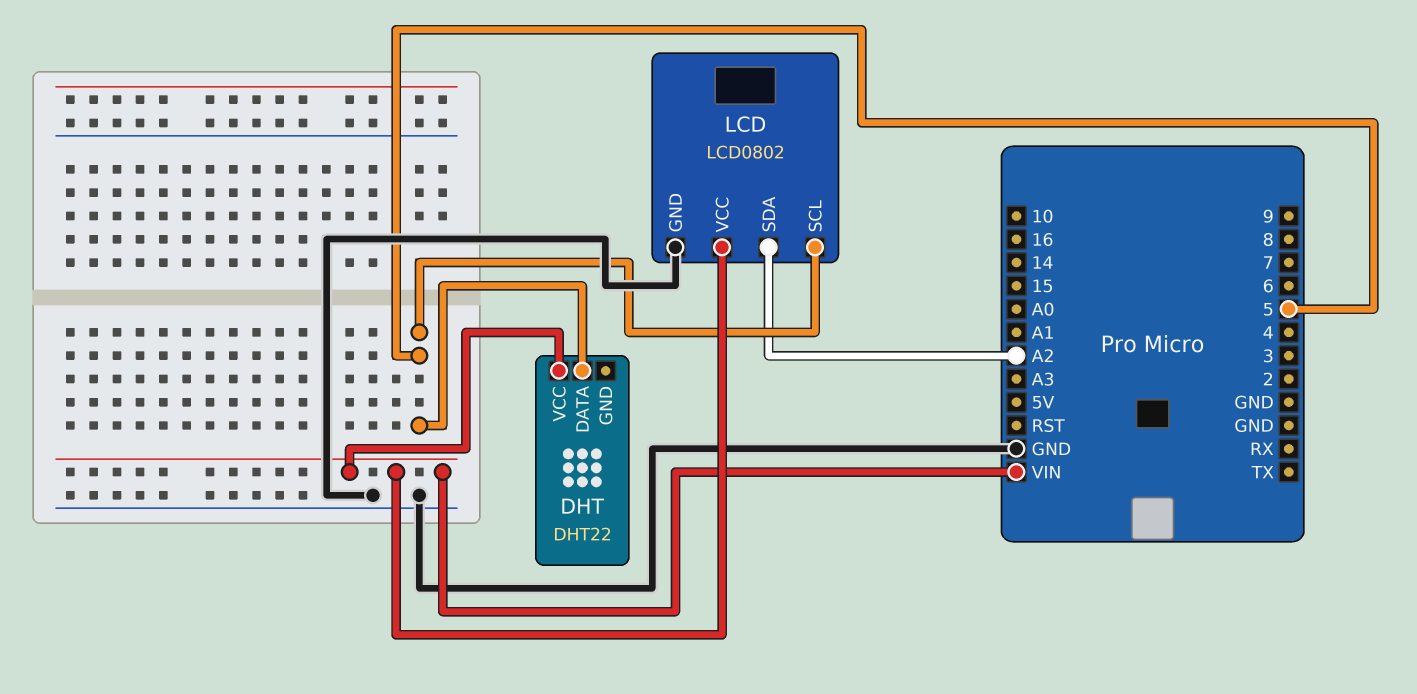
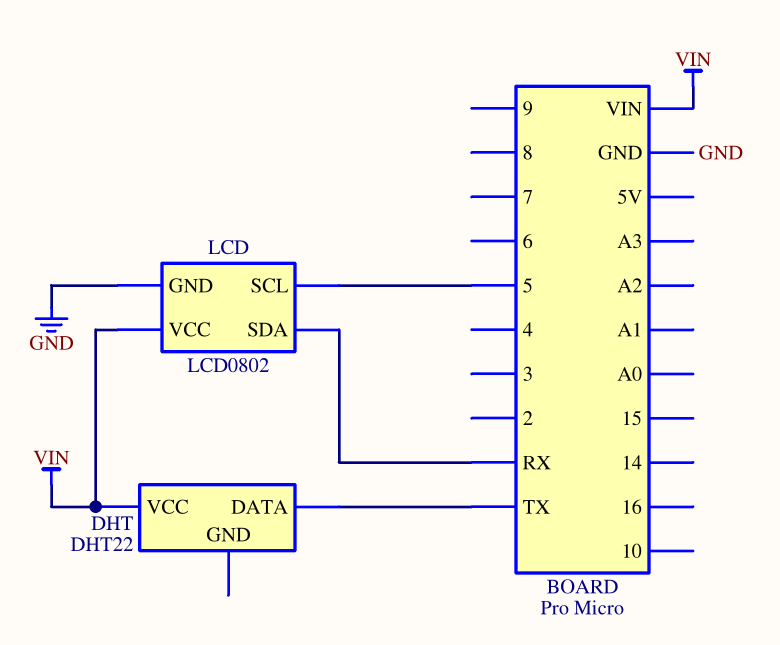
DHT pin DATA: 5 -> TX
LCD pin SDA: A2 -> RX

